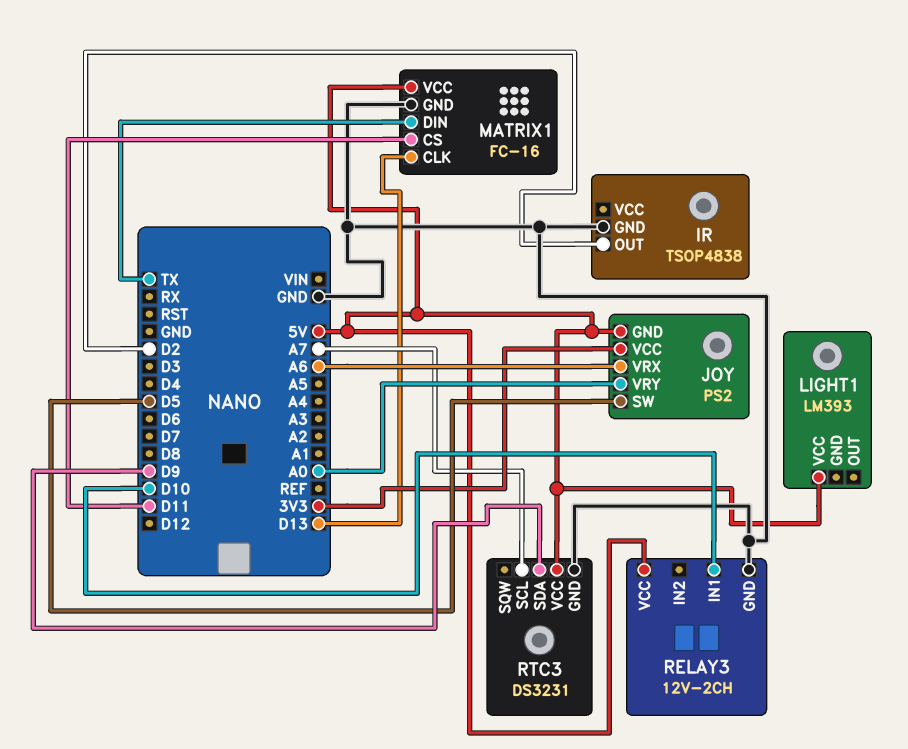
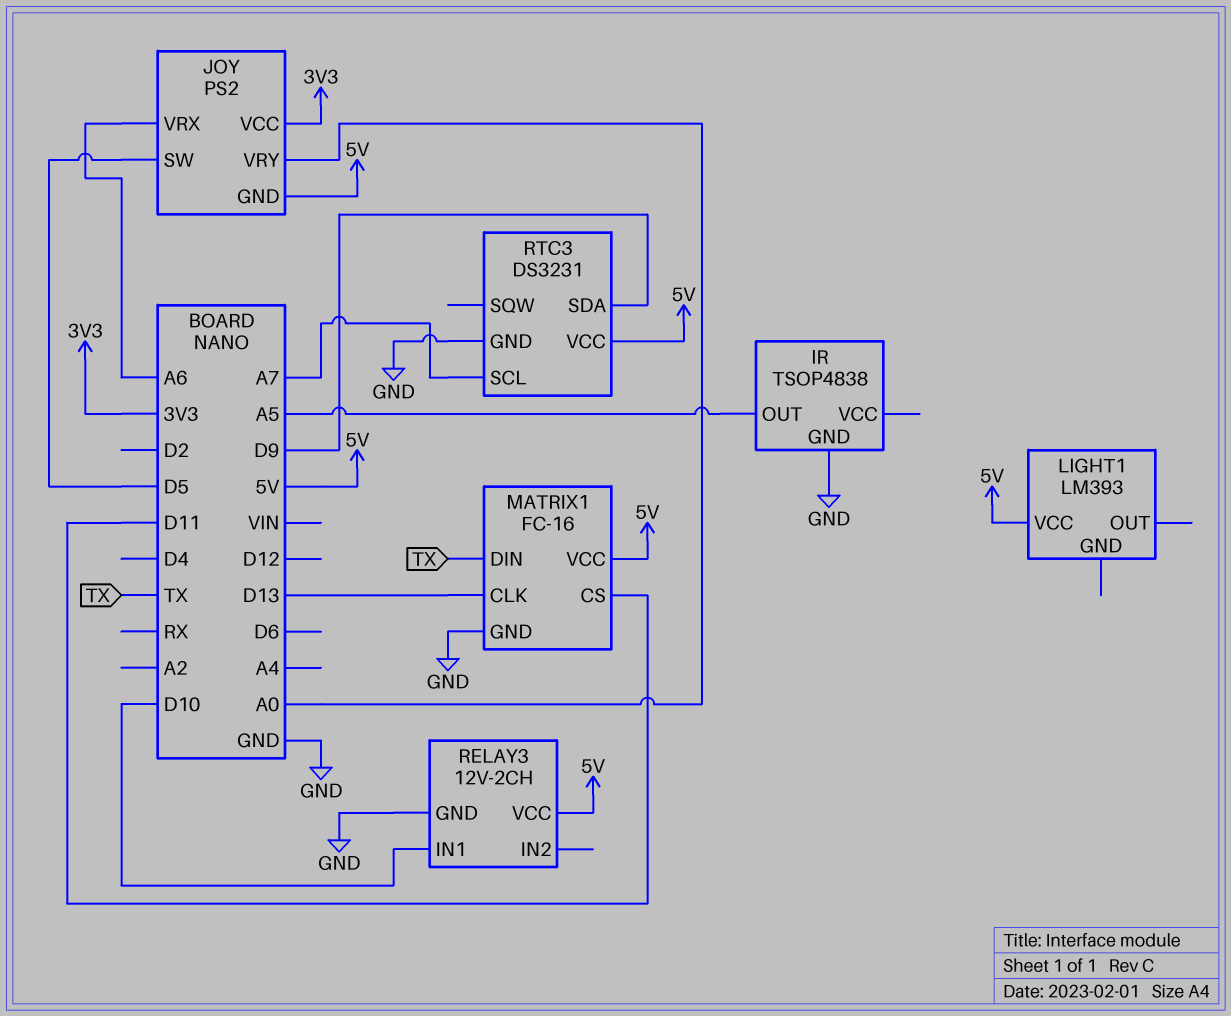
IR pin OUT: D2 -> A5

